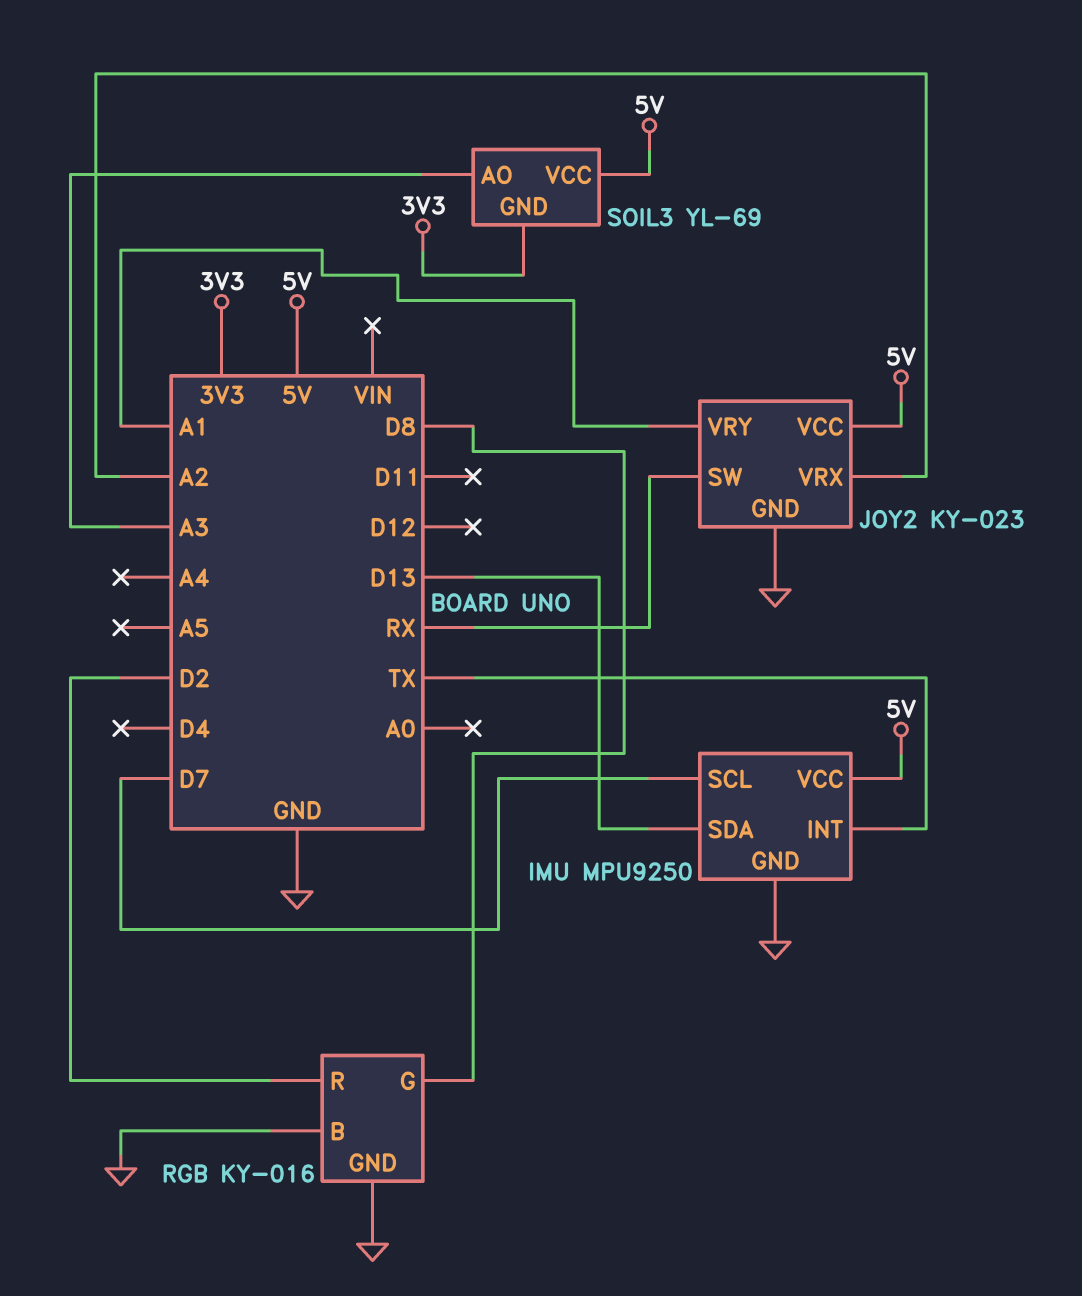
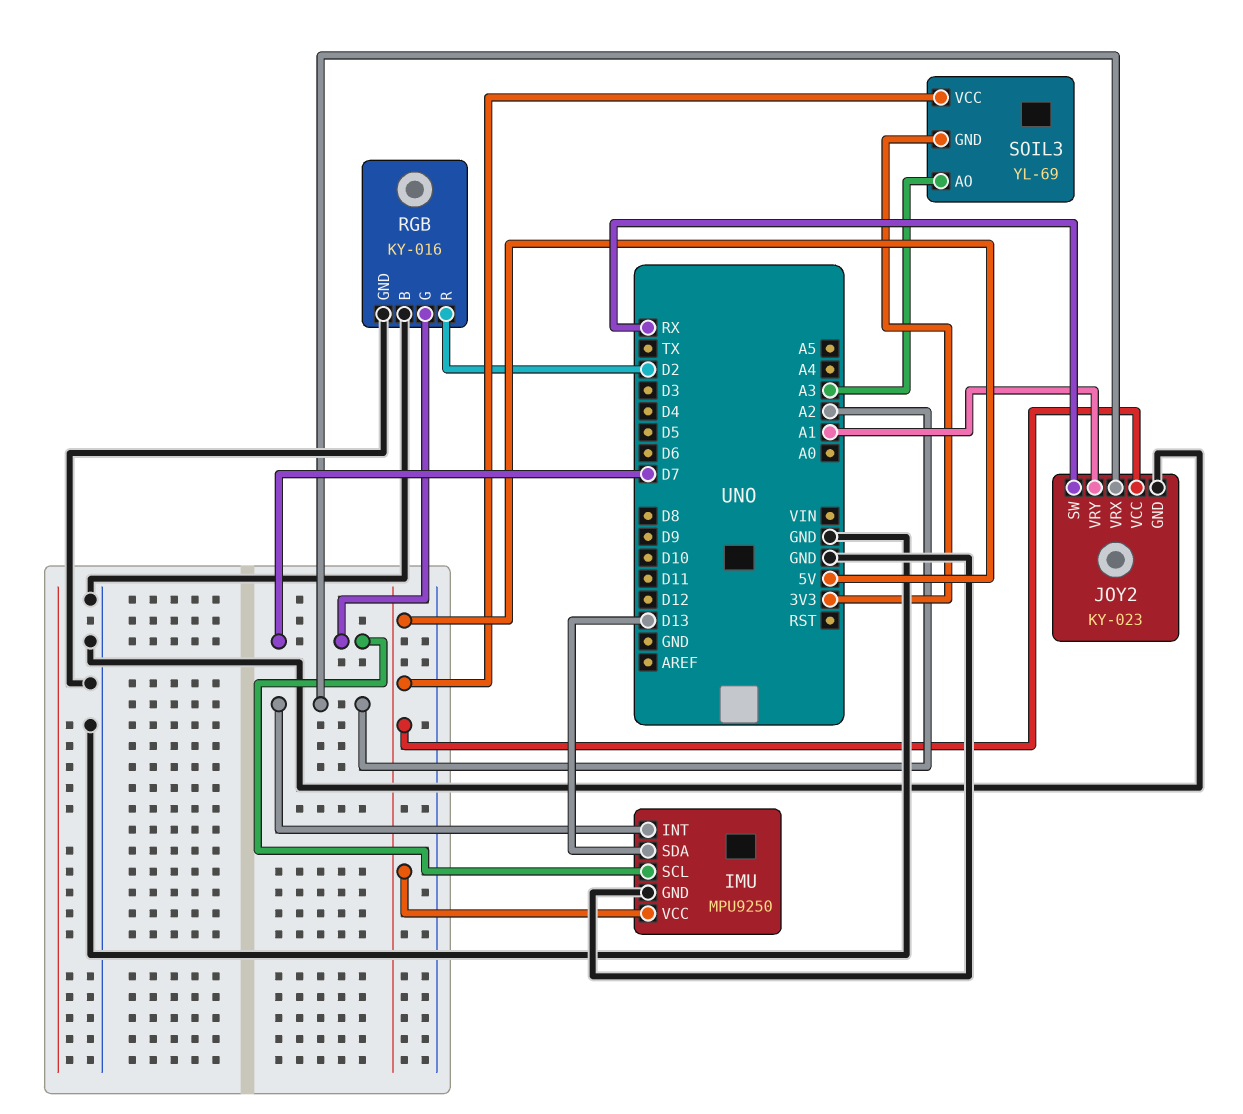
IMU pin INT: TX -> A2
RGB pin G: D8 -> D7

